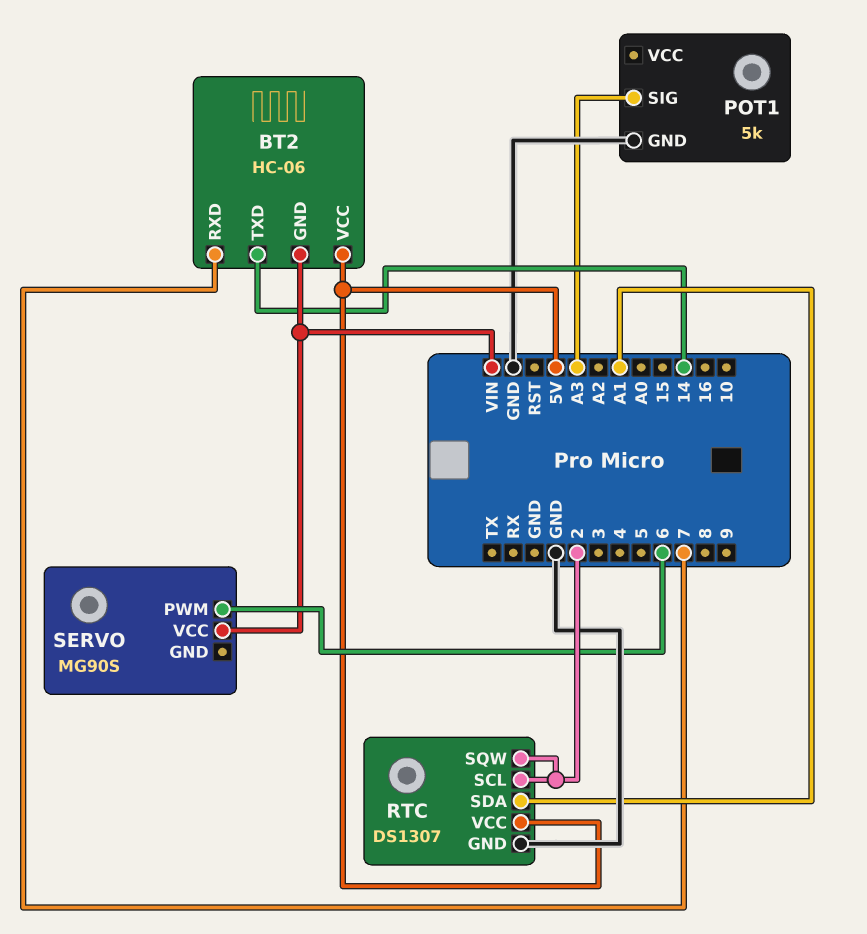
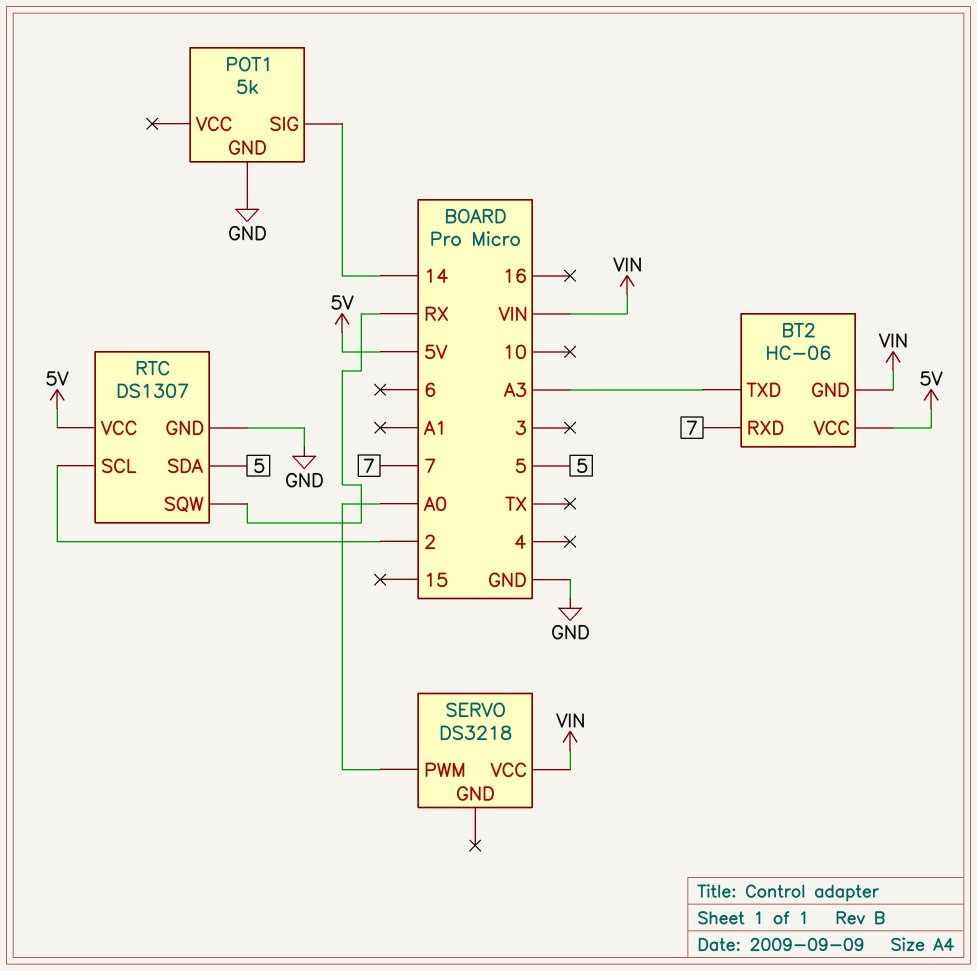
BT2 pin TXD: 14 -> A3
POT1 pin SIG: A3 -> 14
RTC pin SDA: A1 -> 5
RTC pin SQW: 2 -> RX
SERVO: MG90S -> DS3218
SERVO pin PWM: 6 -> A0

